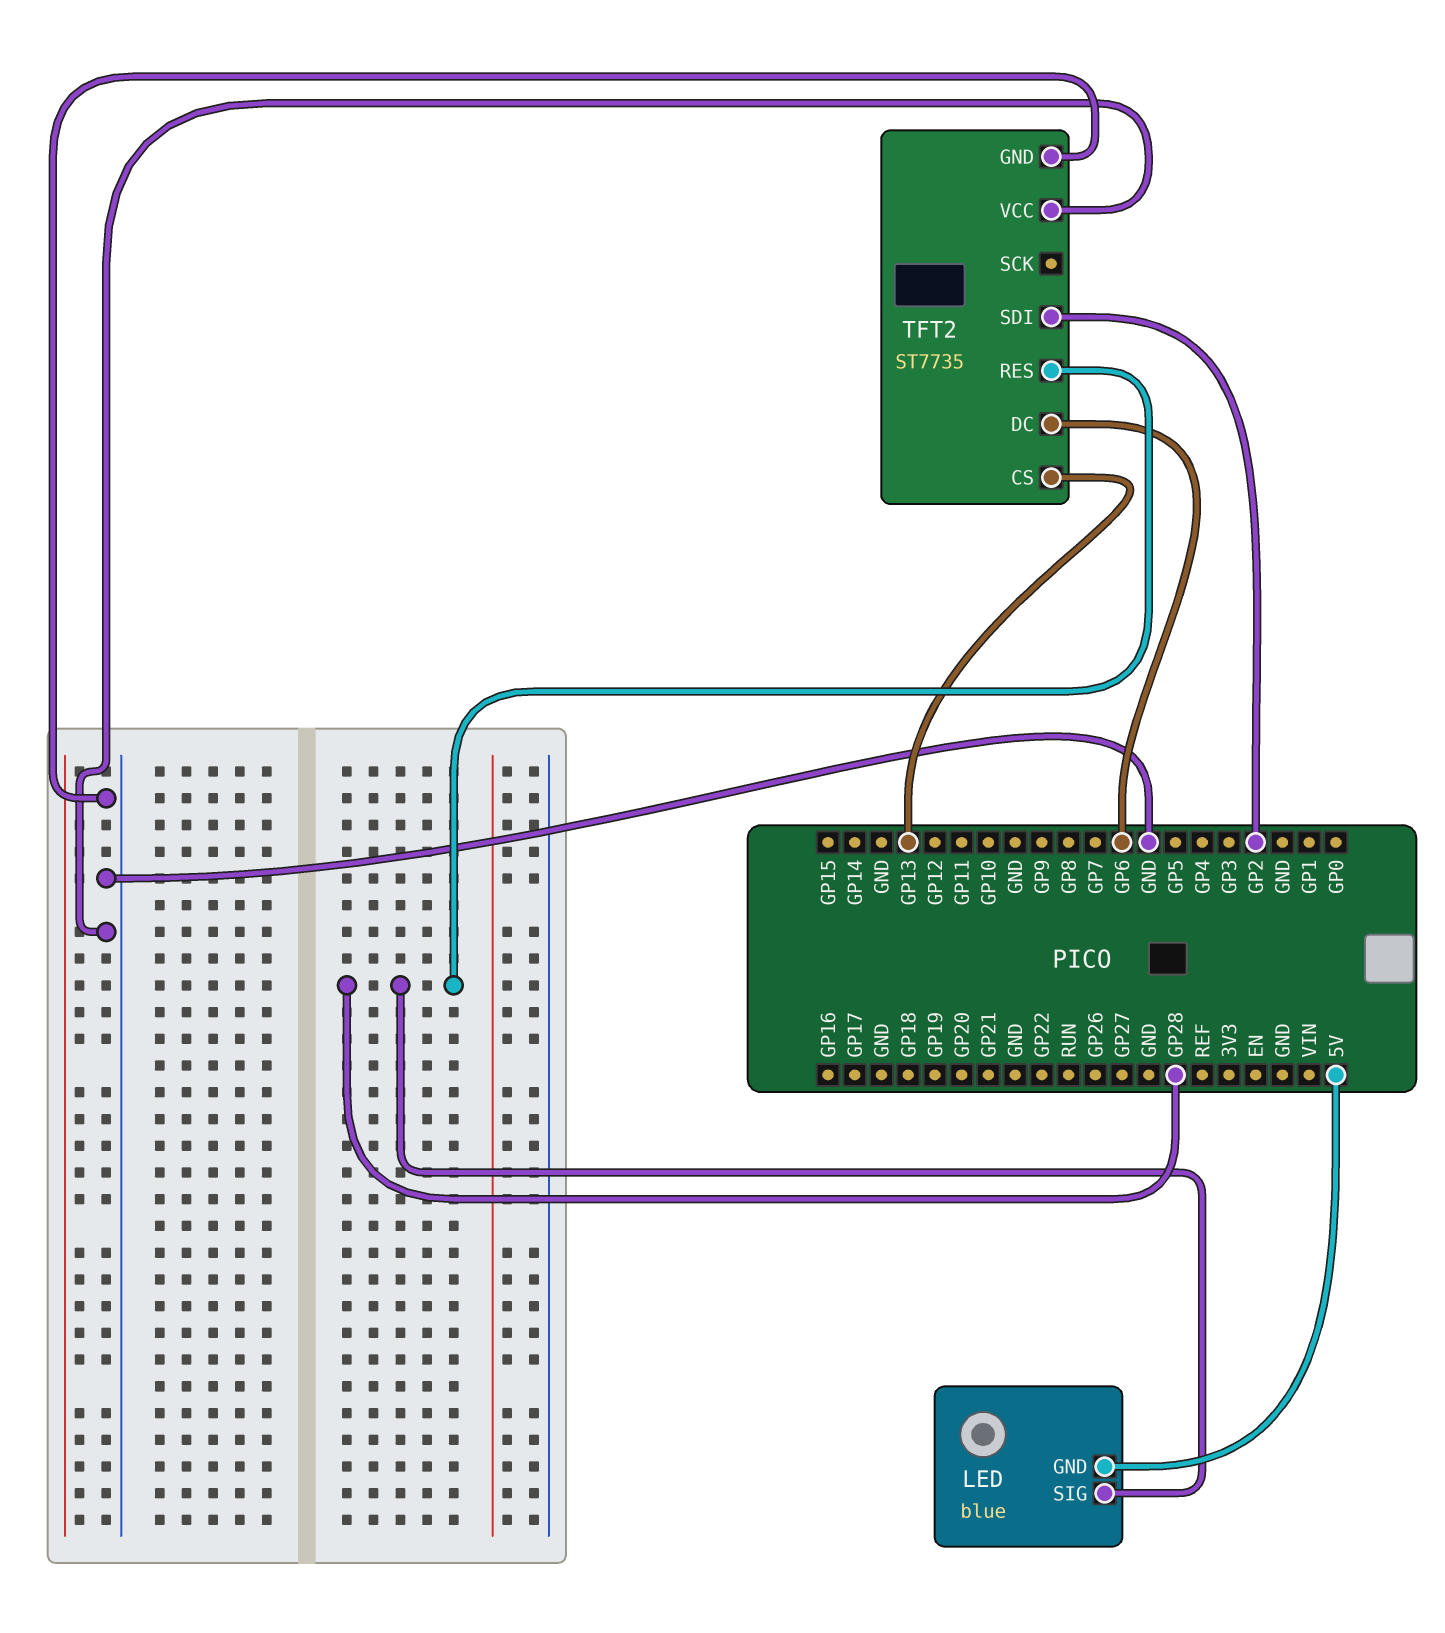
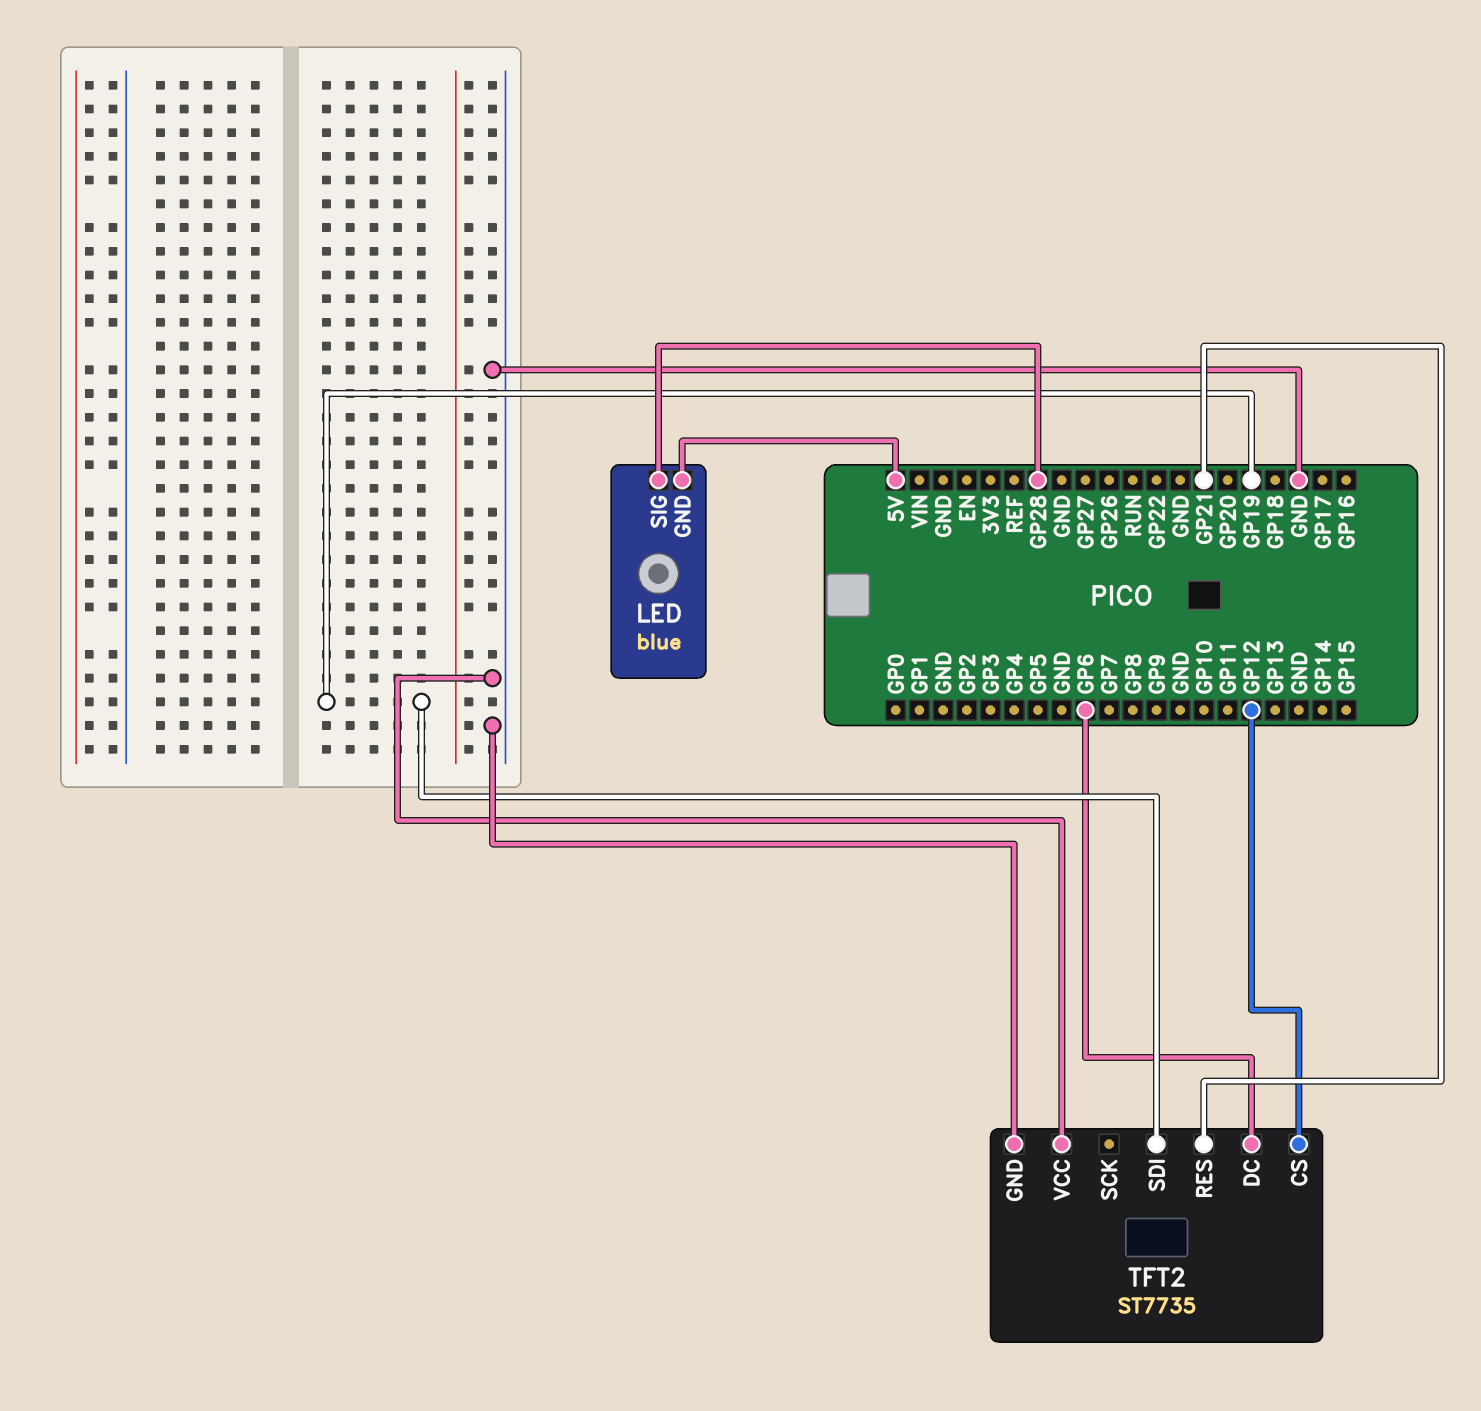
TFT2 pin CS: GP13 -> GP12
TFT2 pin RES: GP28 -> GP21
TFT2 pin SDI: GP2 -> GP19

